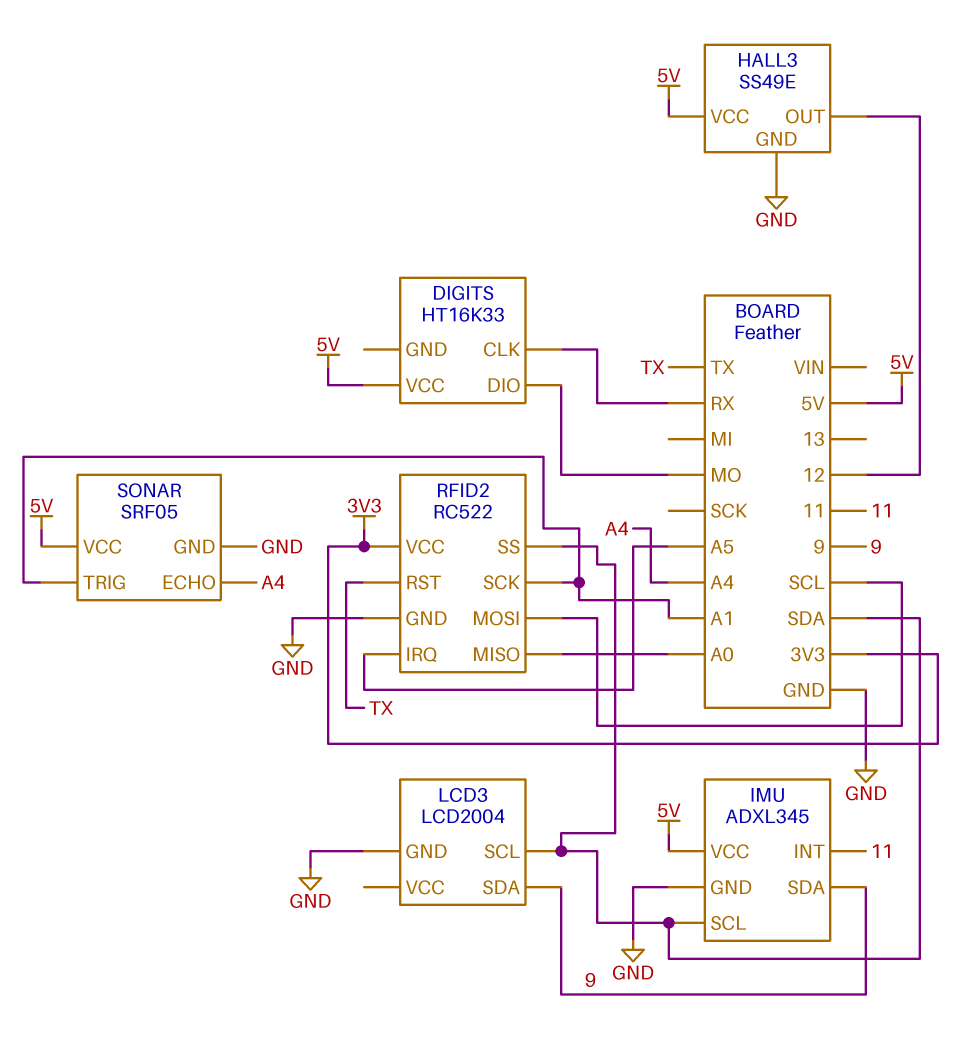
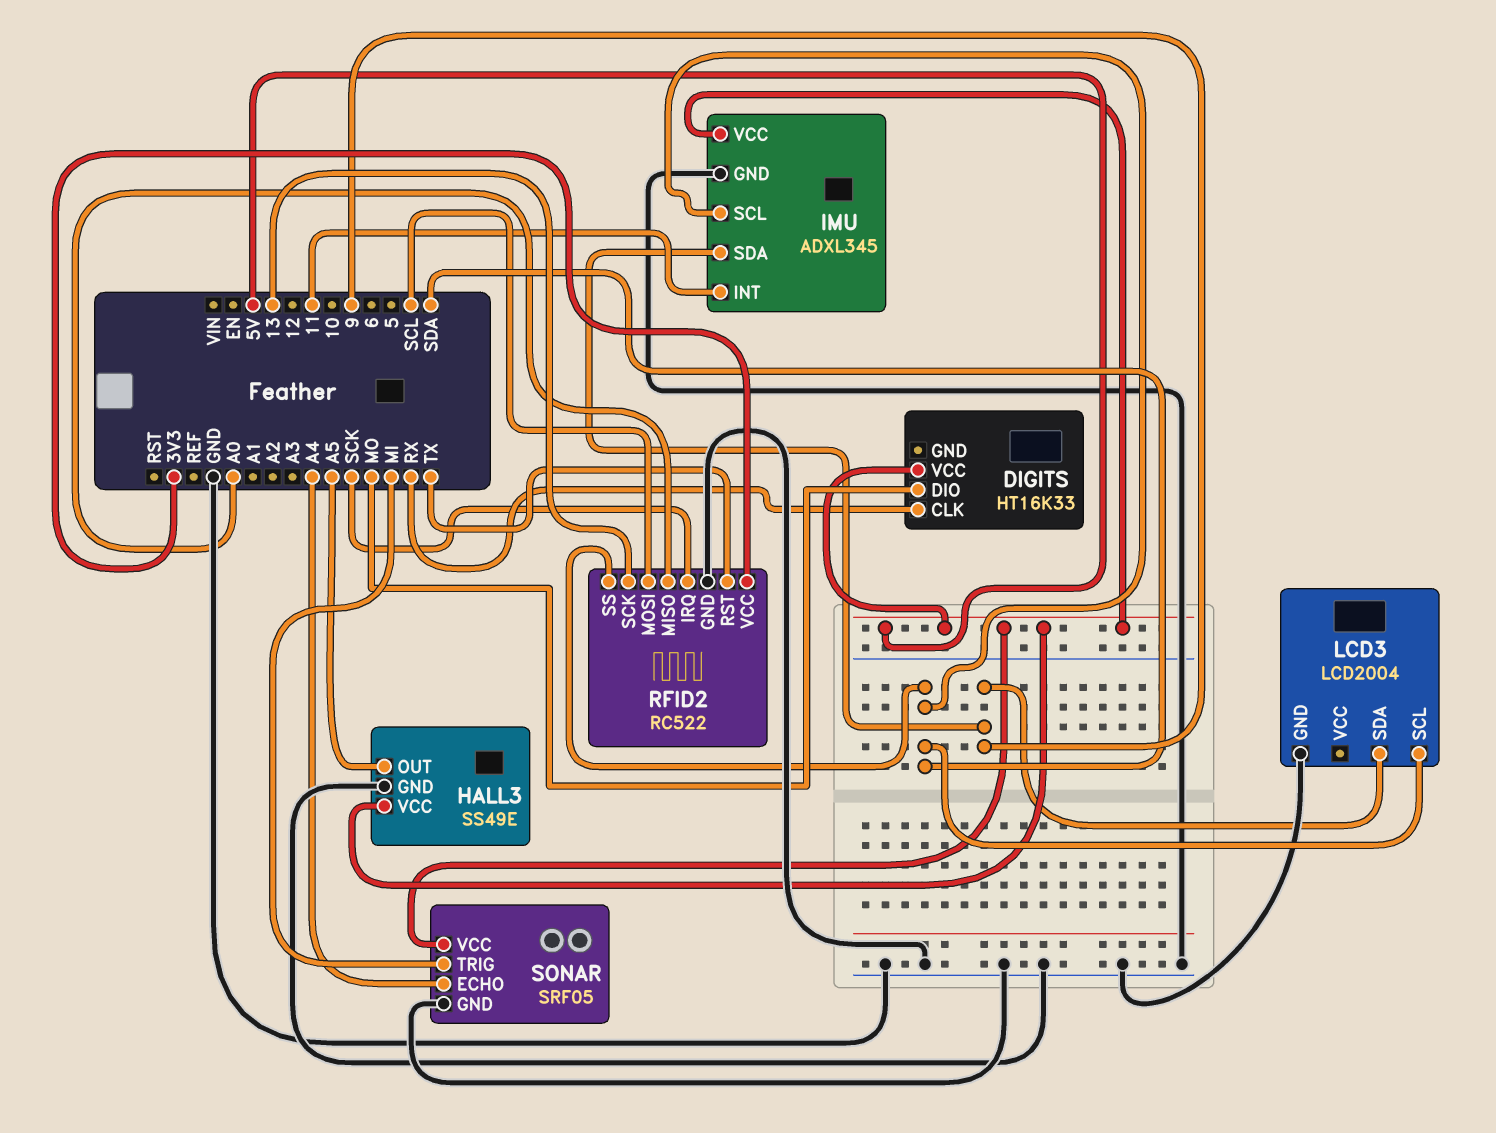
HALL3 pin OUT: 12 -> A5
RFID2 pin IRQ: A5 -> SCK
RFID2 pin SCK: A1 -> 13
SONAR pin TRIG: A1 -> MI

